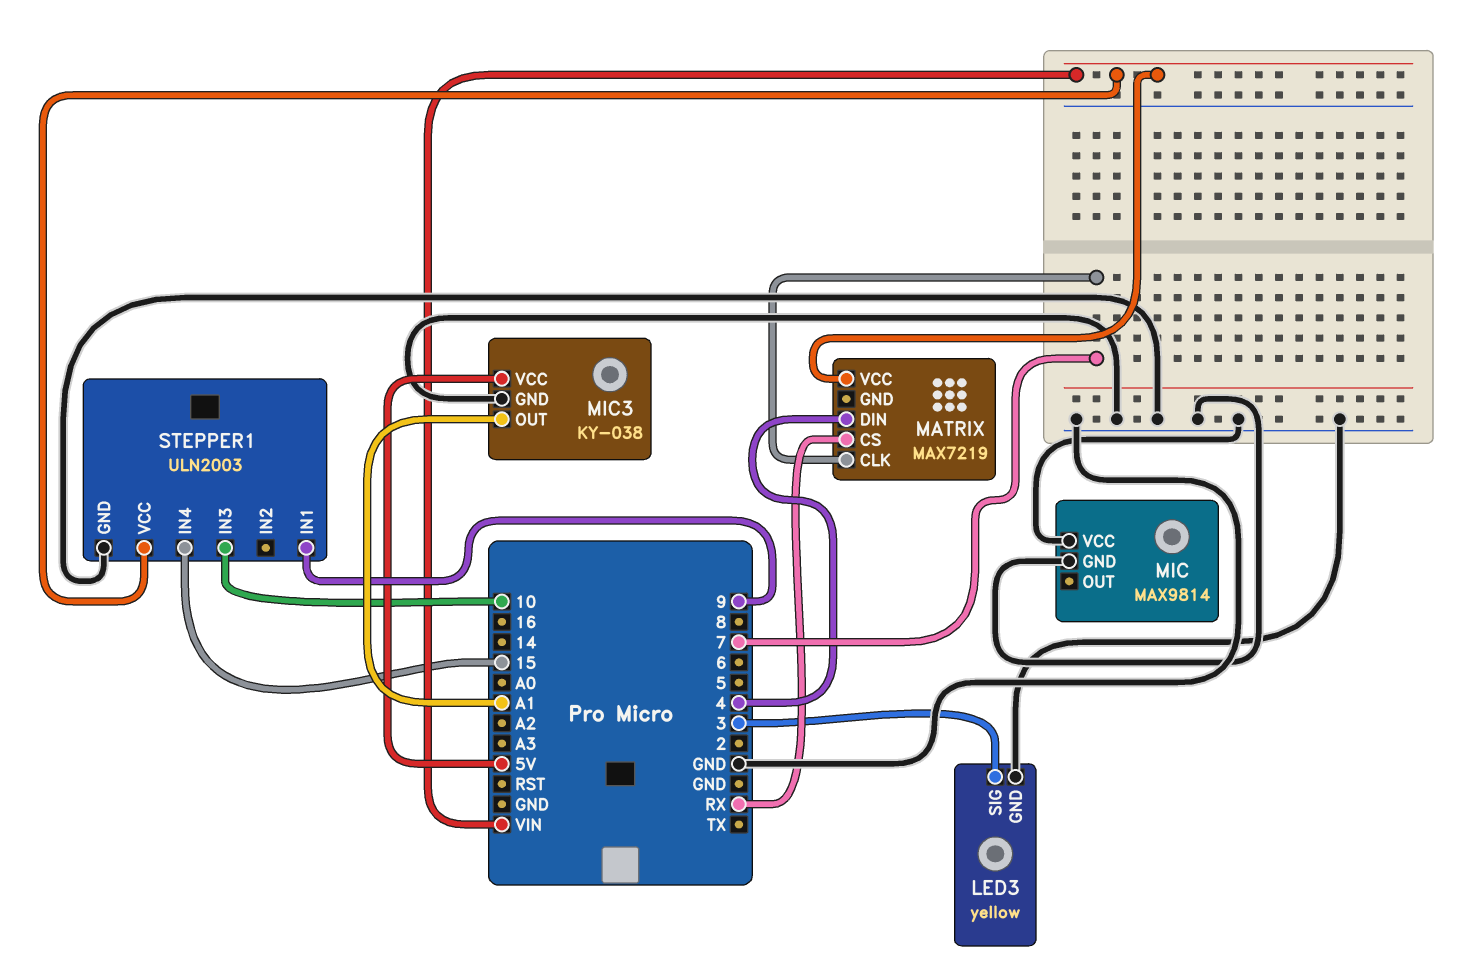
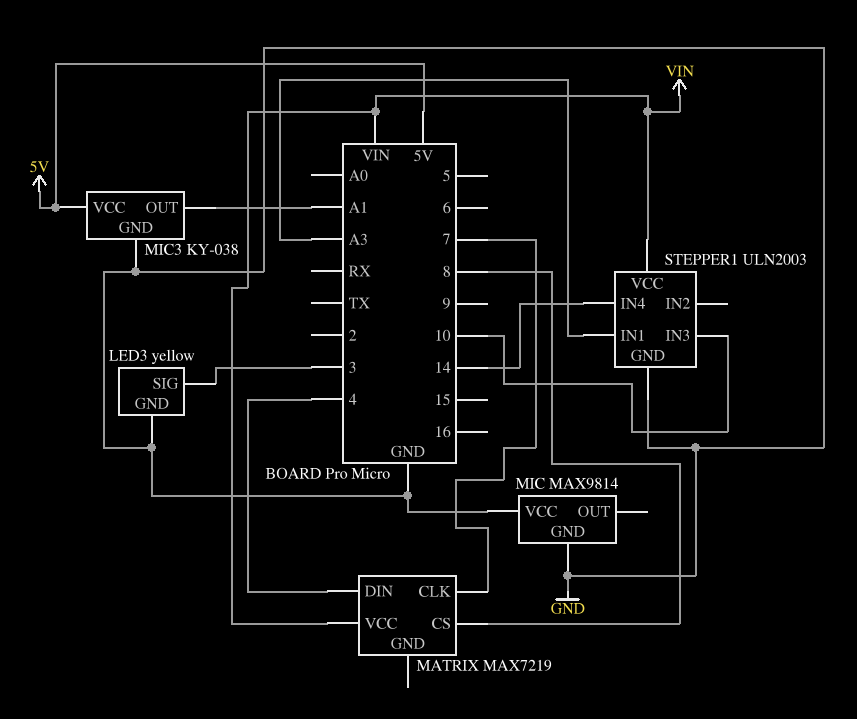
MATRIX pin CS: RX -> 8
STEPPER1 pin IN1: 9 -> A3
STEPPER1 pin IN4: 15 -> 14

